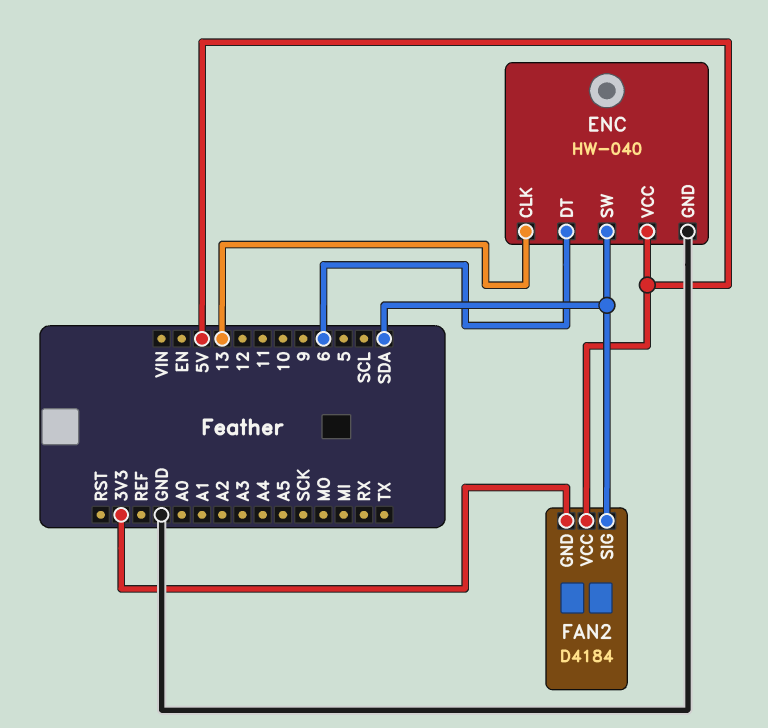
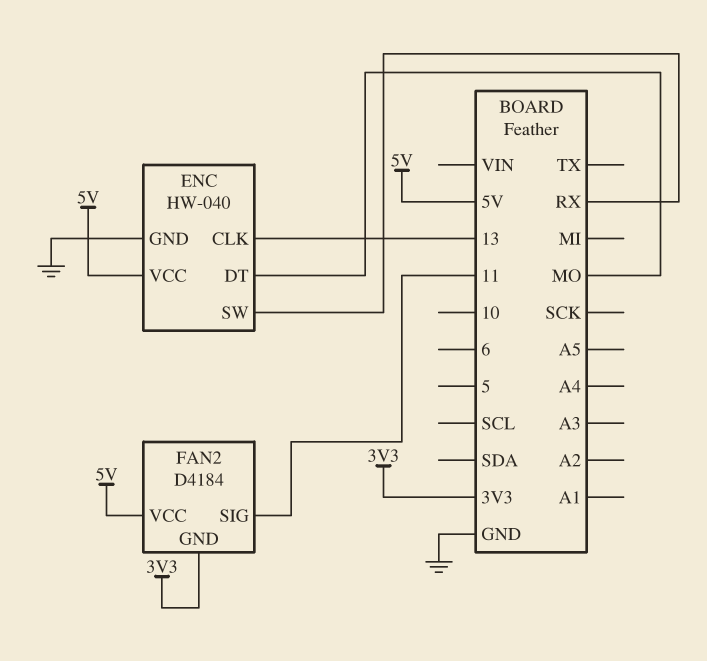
ENC pin DT: 6 -> MO
ENC pin SW: SDA -> RX
FAN2 pin SIG: SDA -> 11

